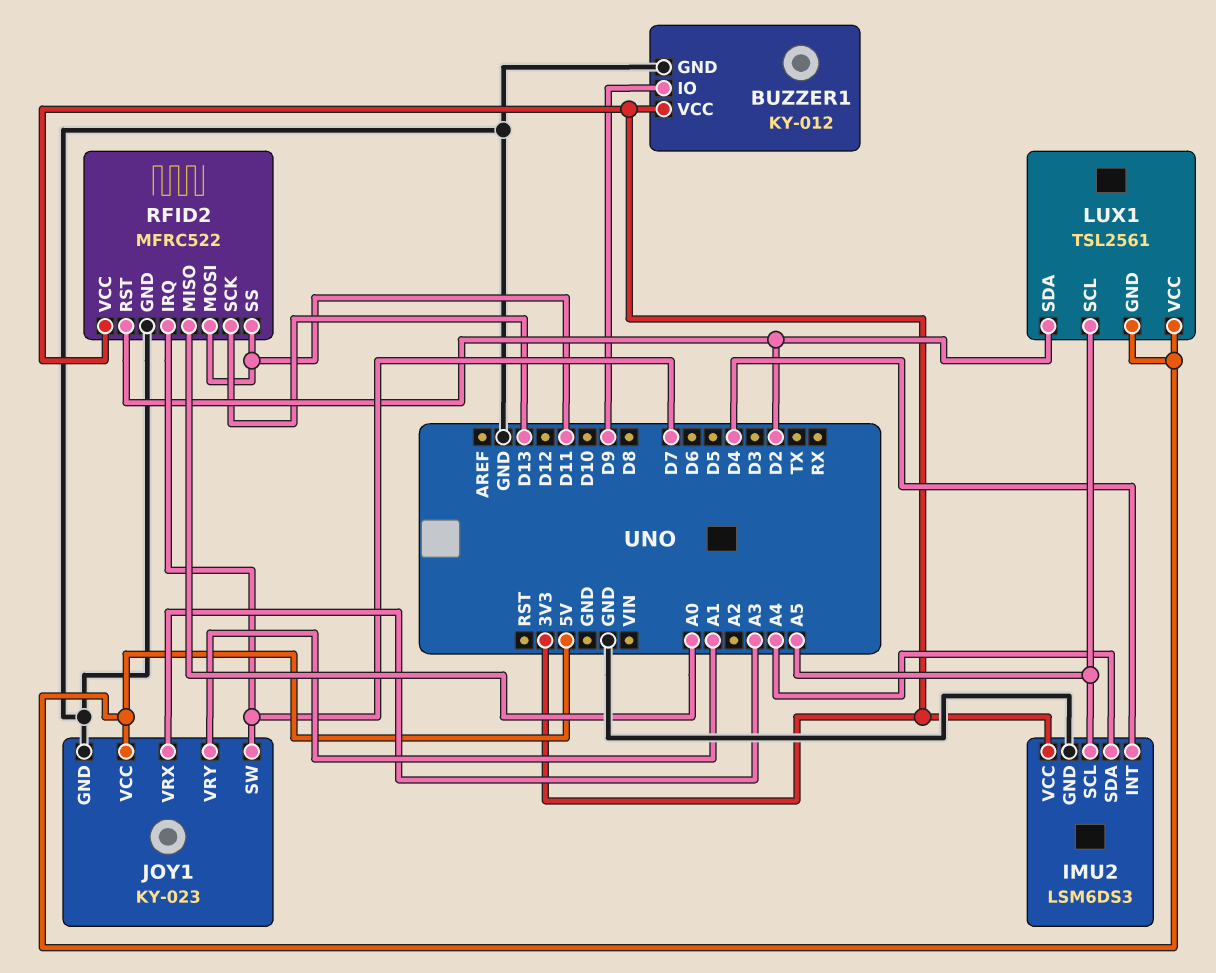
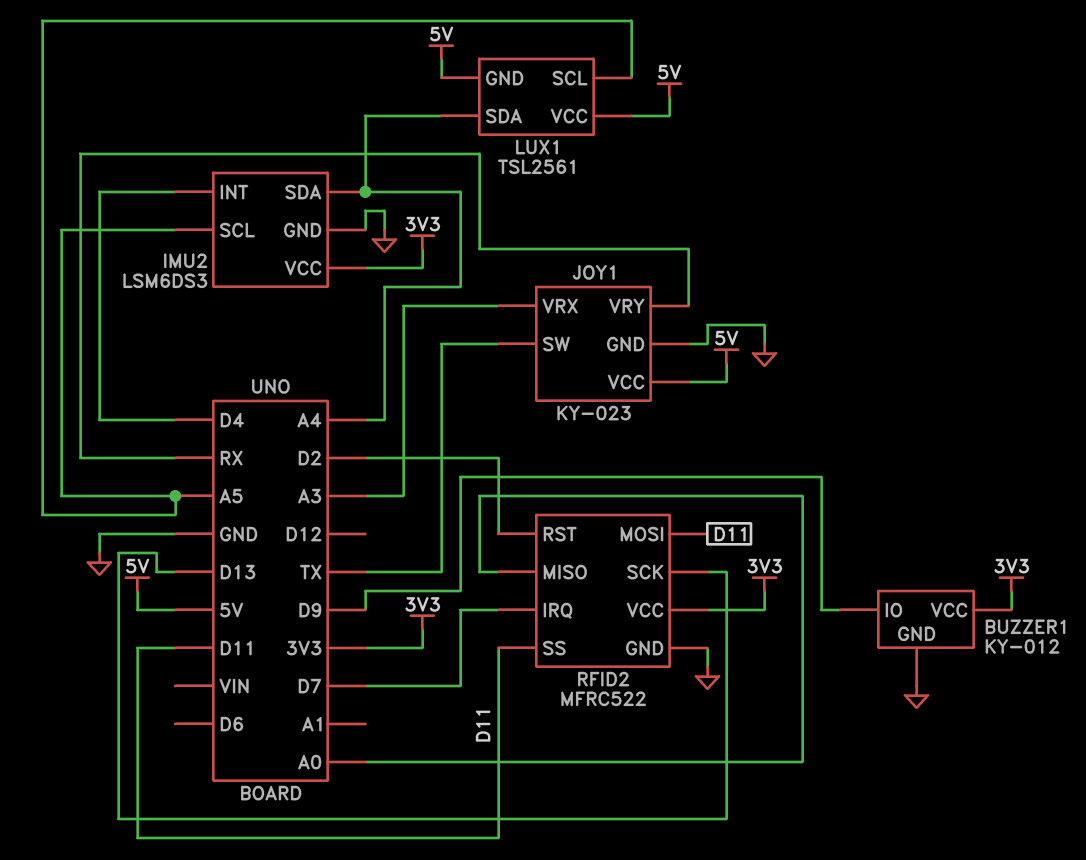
JOY1 pin SW: D7 -> TX
JOY1 pin VRY: A1 -> RX
LUX1 pin SDA: D2 -> A4

